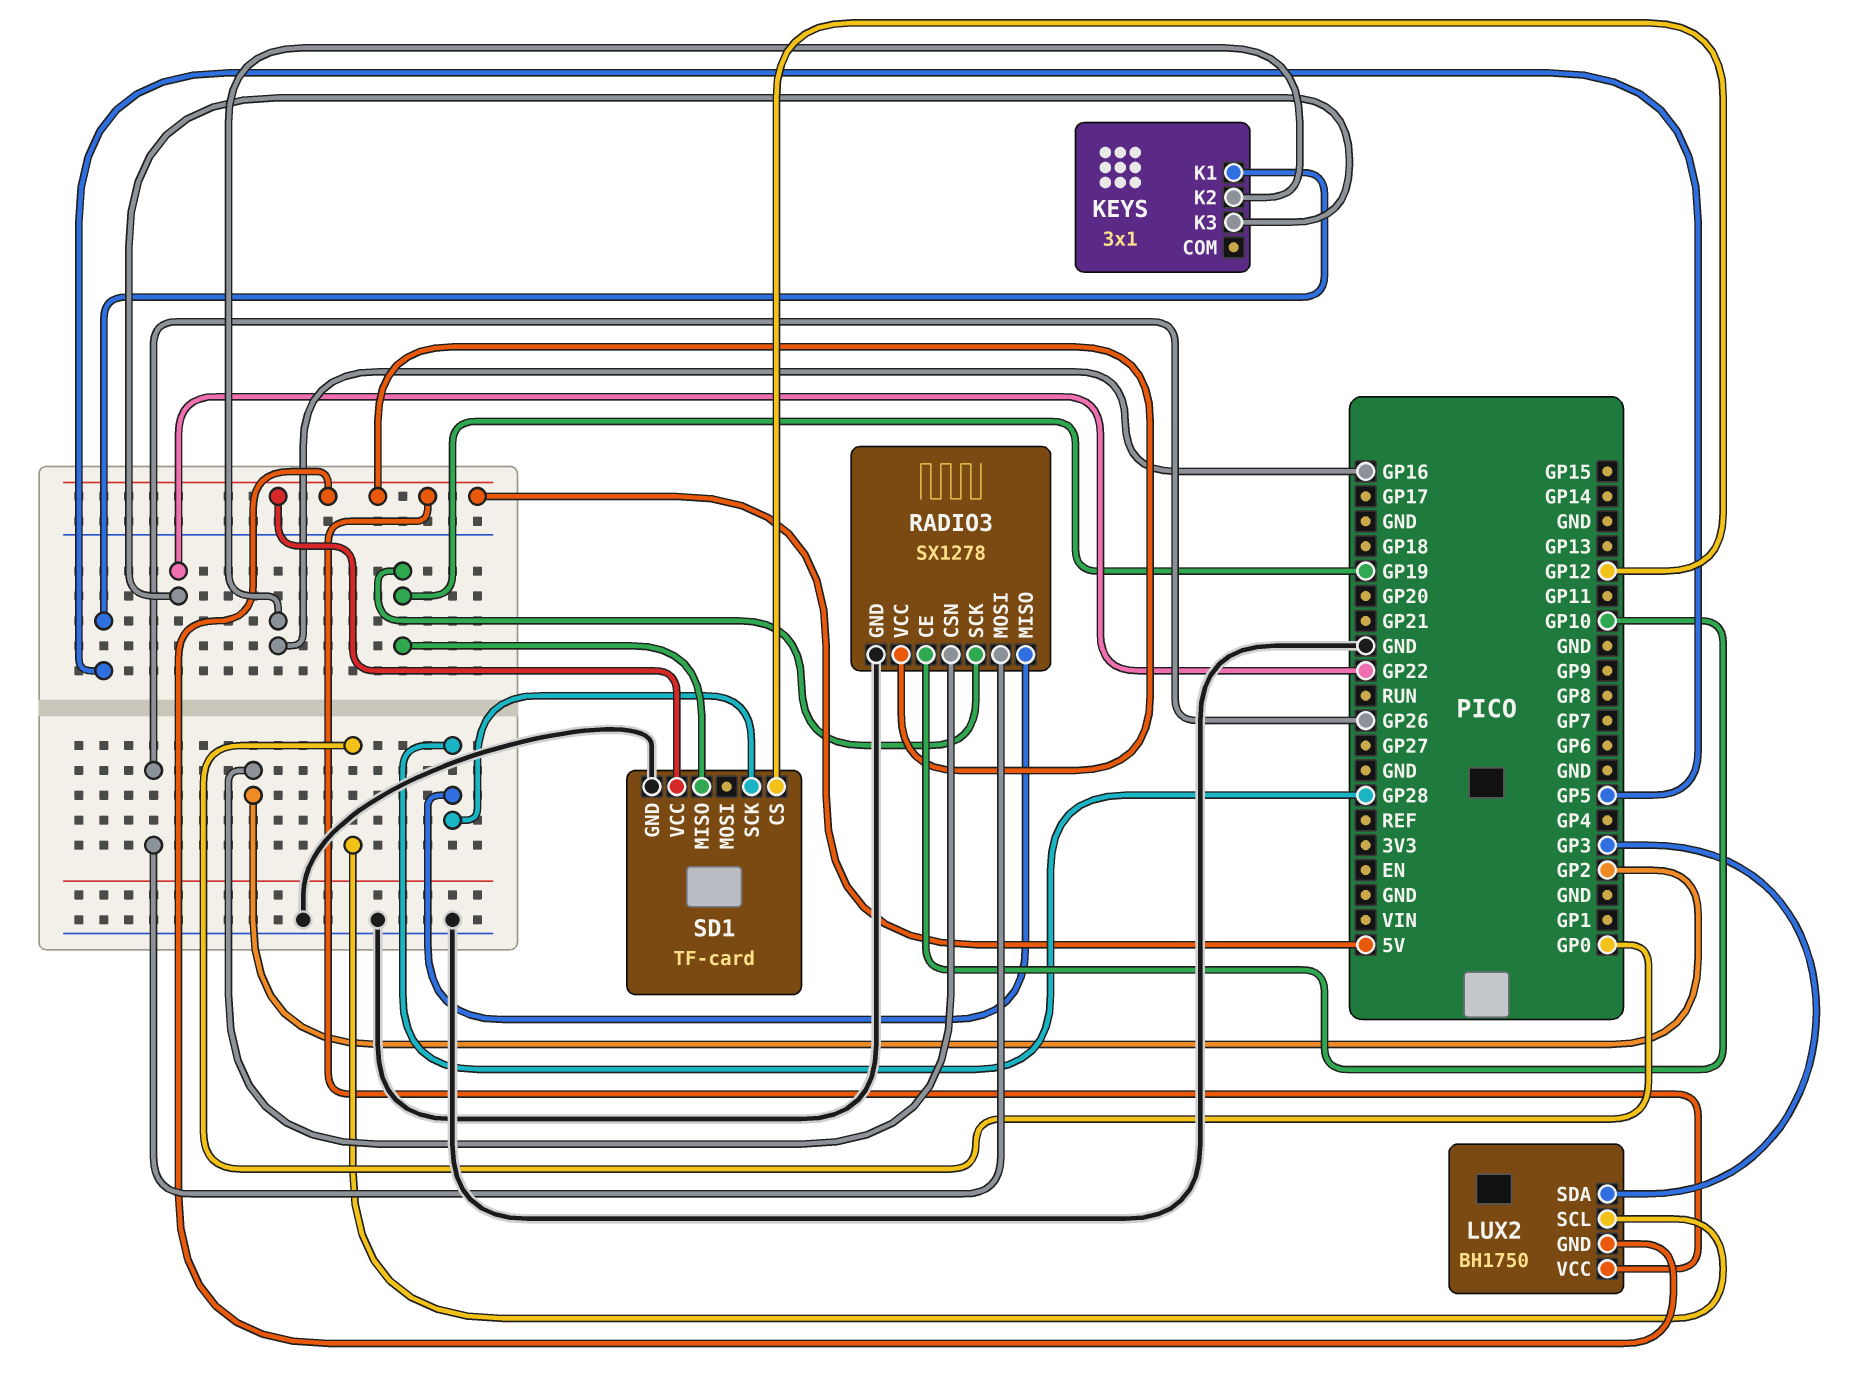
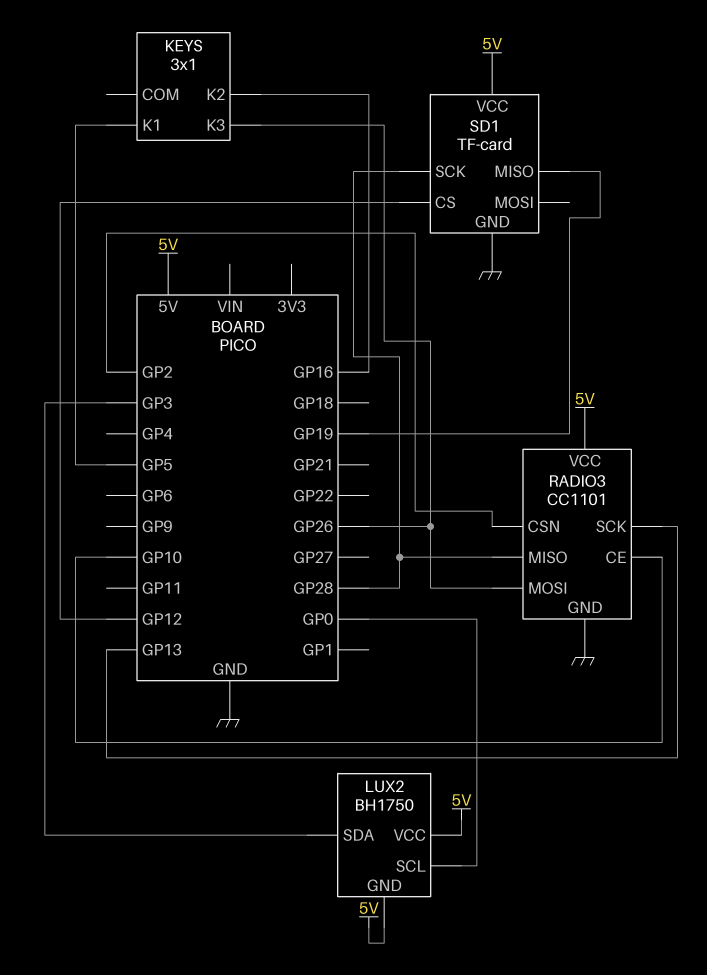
KEYS pin K3: GP22 -> GP26
RADIO3: SX1278 -> CC1101
RADIO3 pin SCK: GP19 -> GP13

